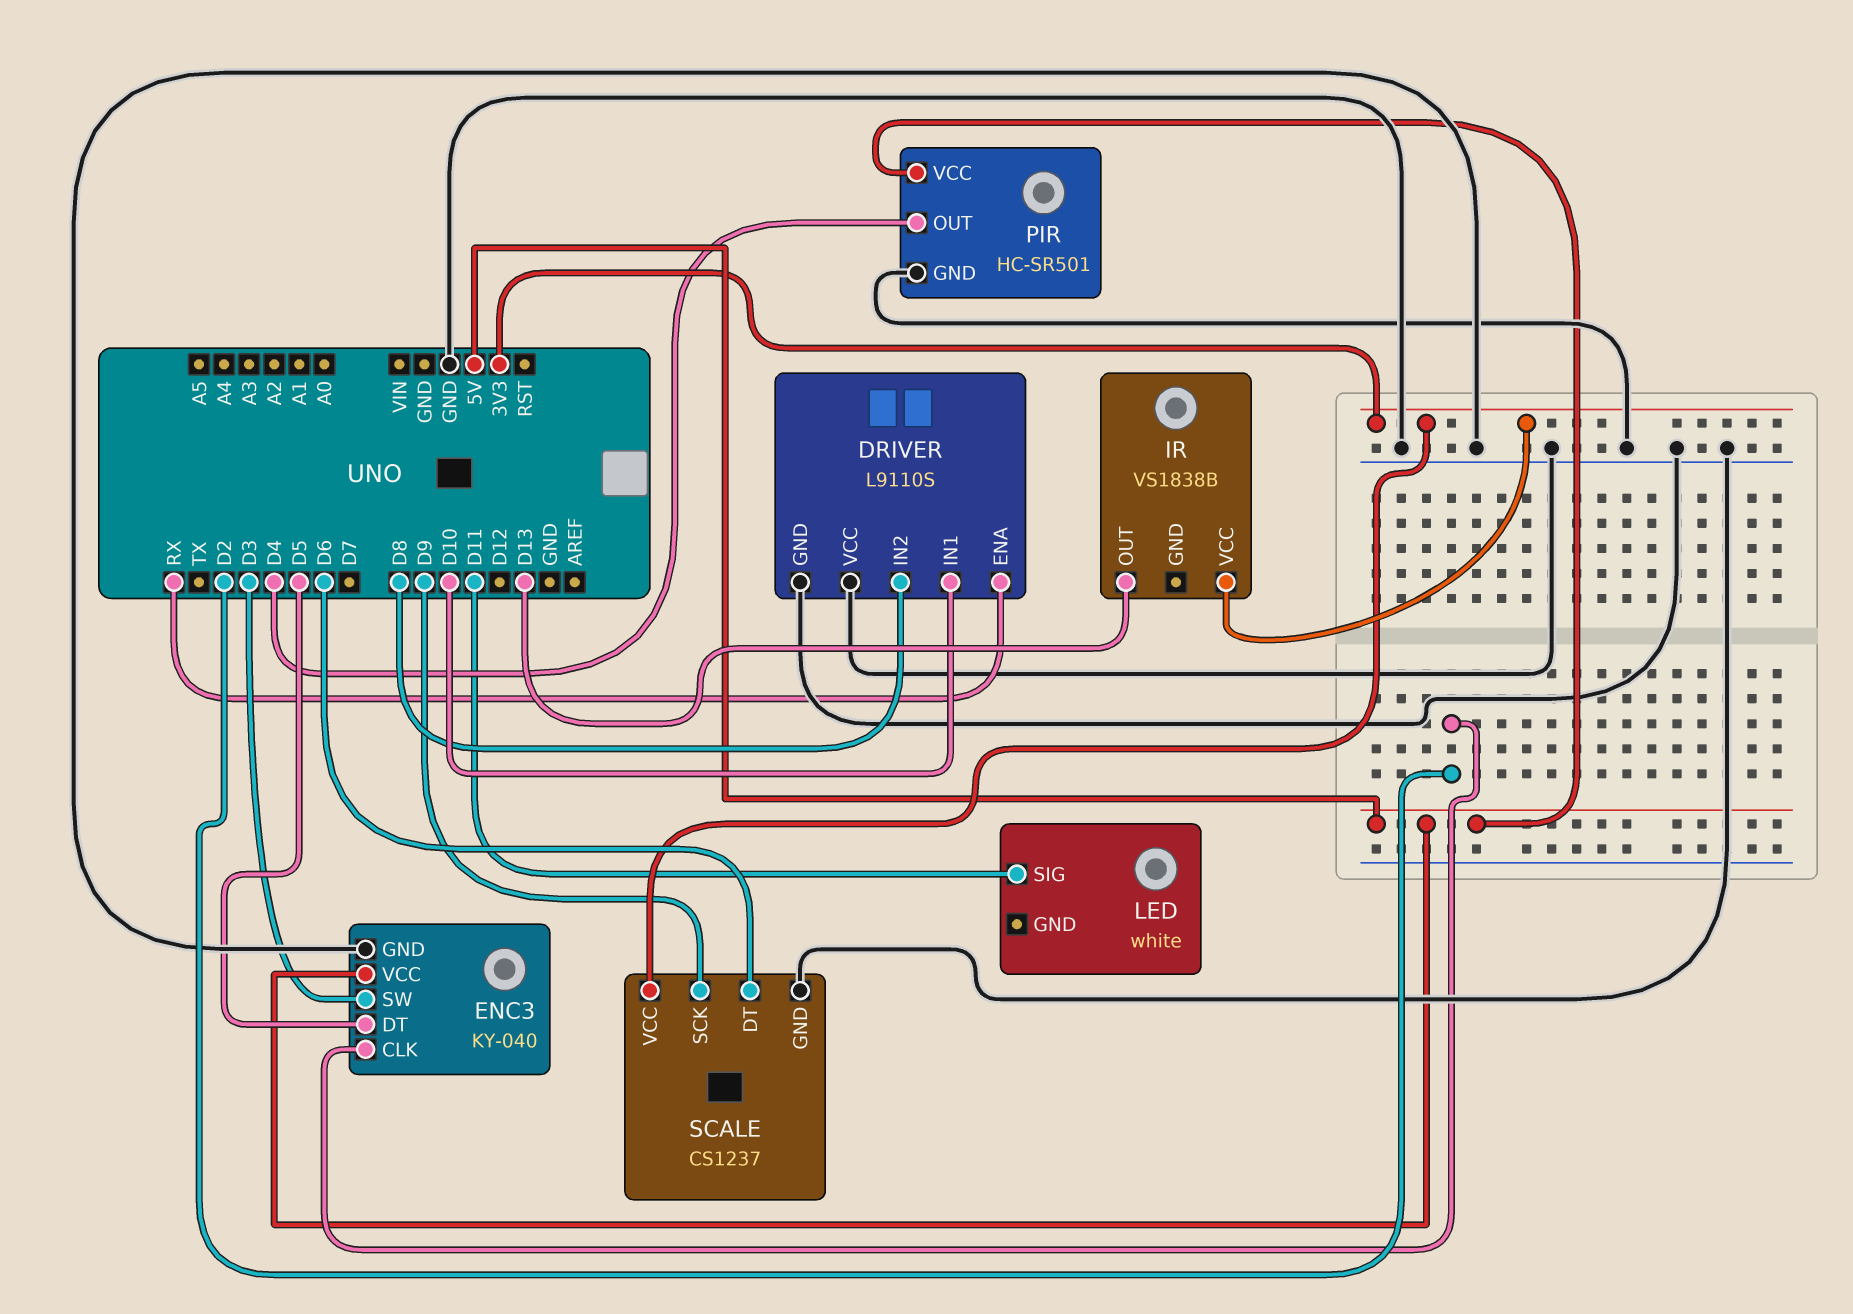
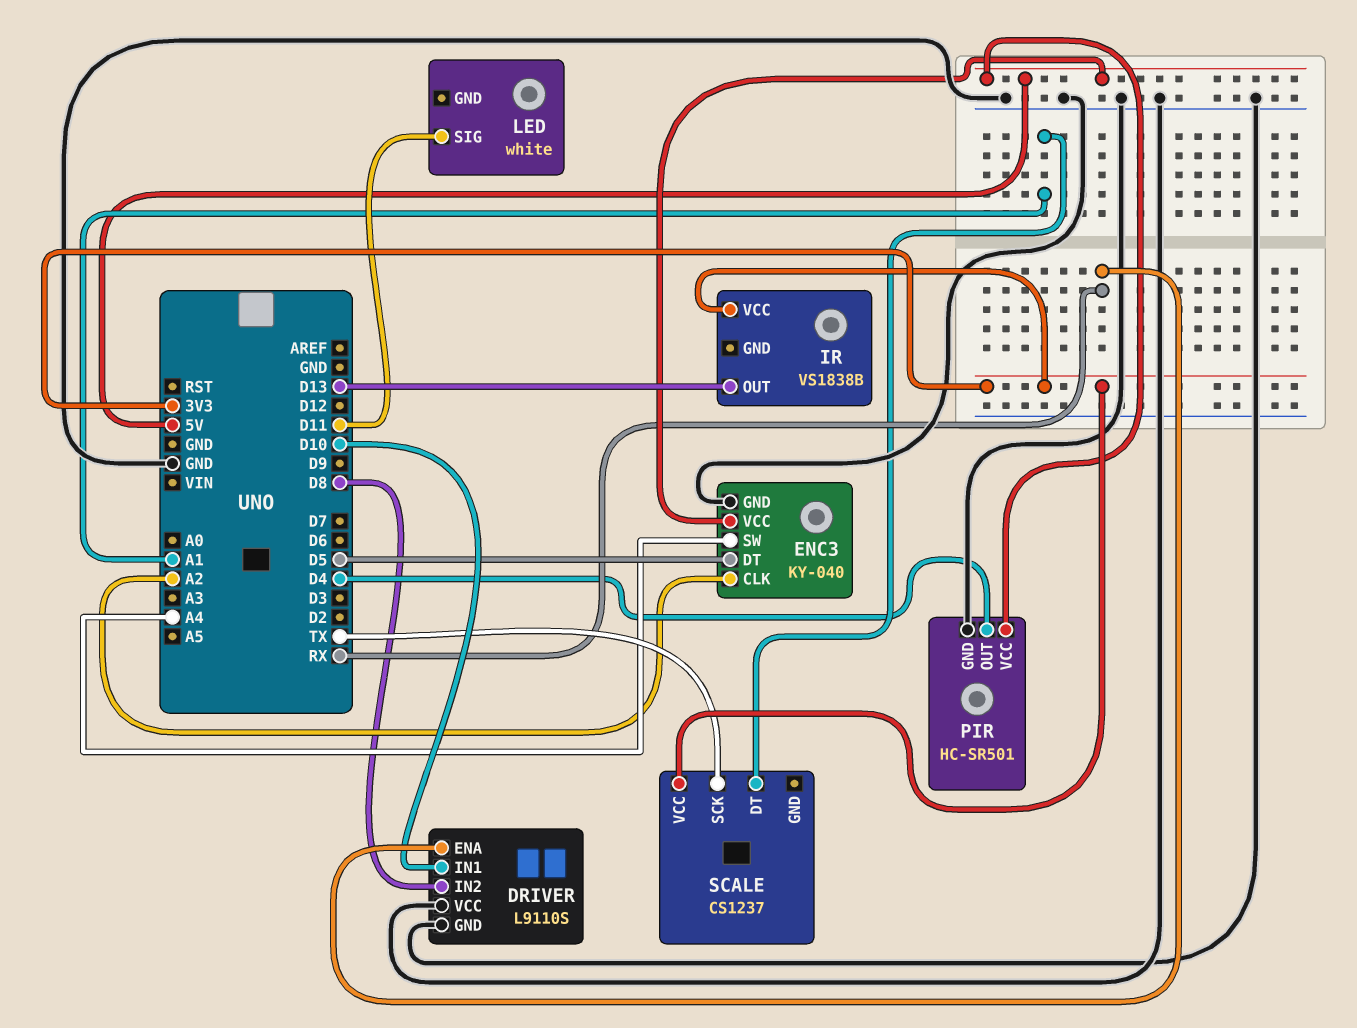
ENC3 pin CLK: D2 -> A2
ENC3 pin SW: D3 -> A4
SCALE pin DT: D6 -> A1
SCALE pin GND: GND -> none
SCALE pin SCK: D9 -> TX

